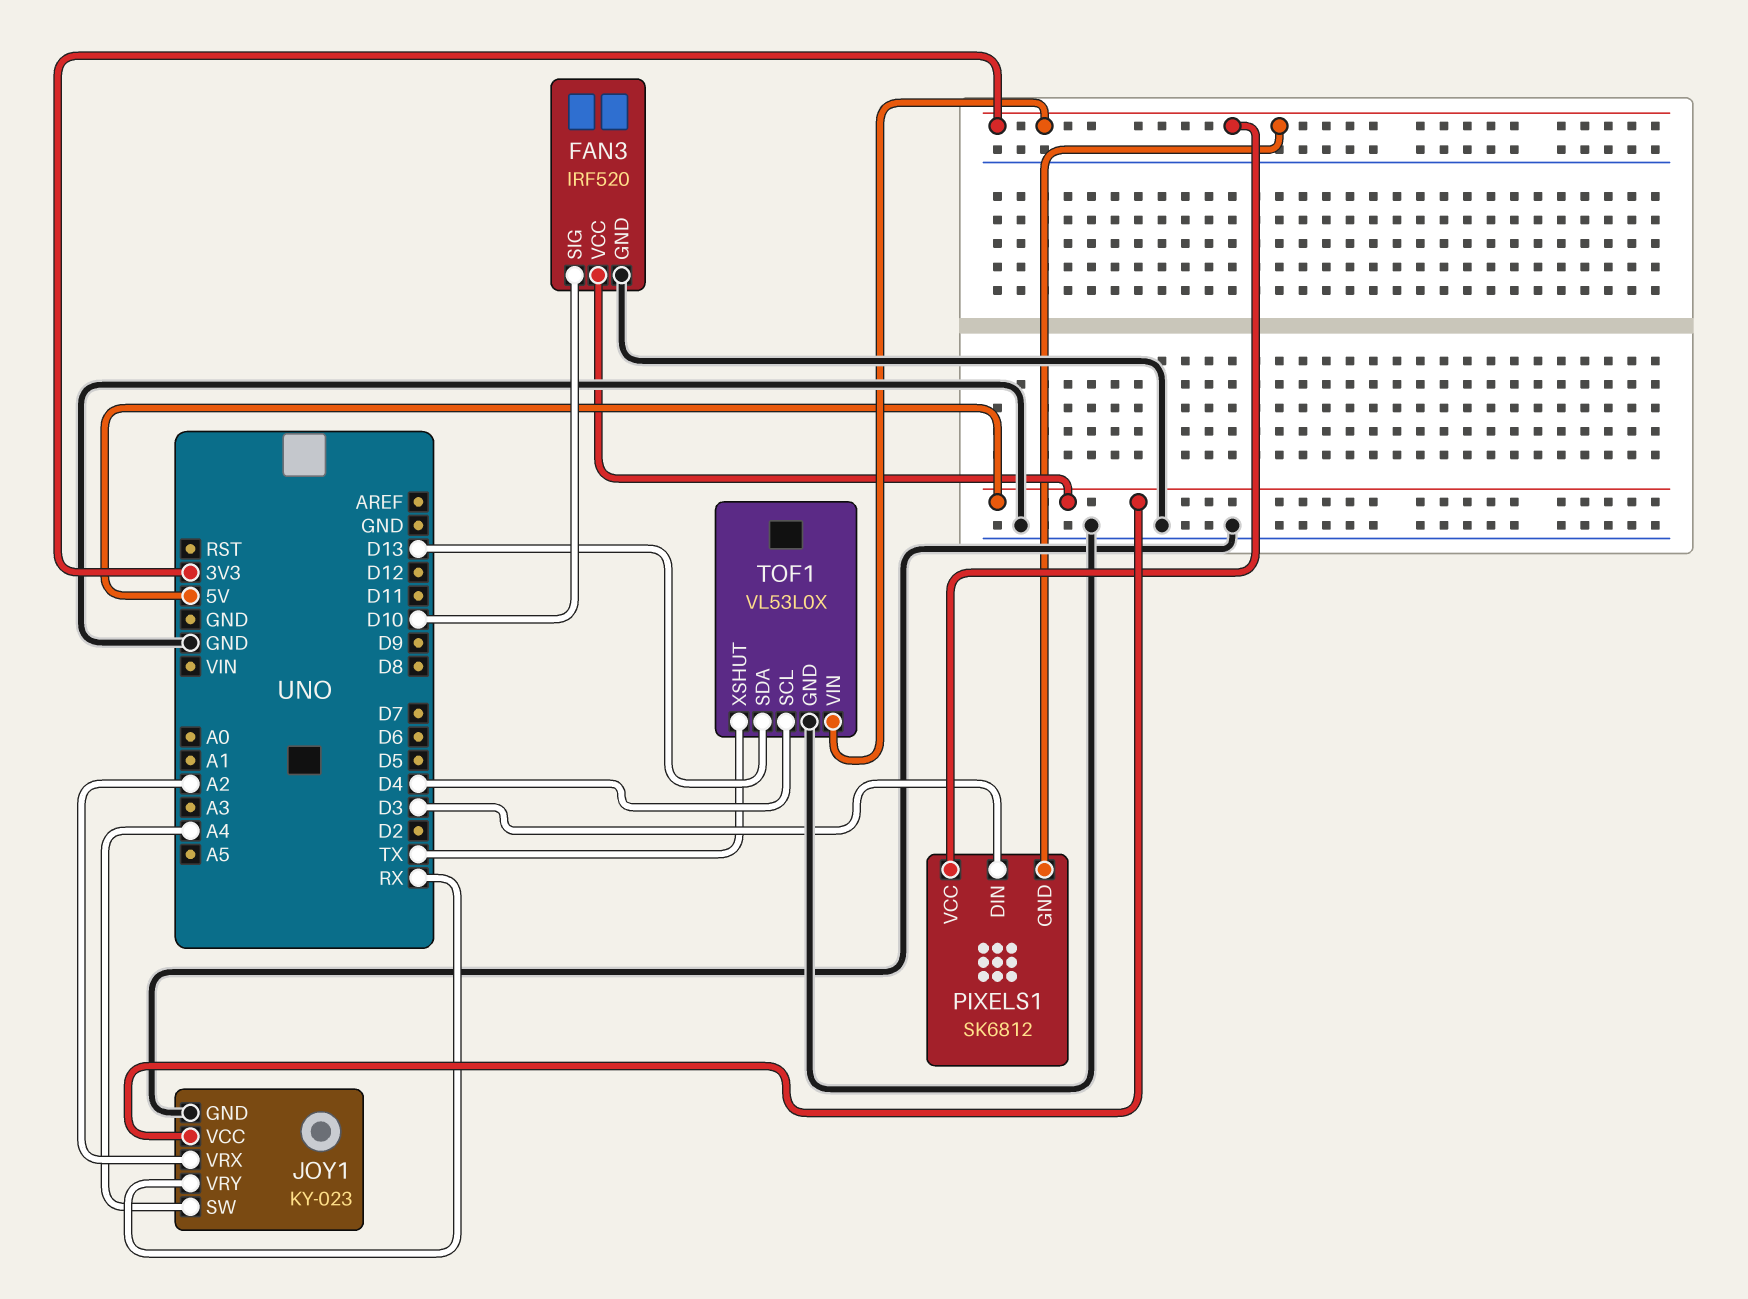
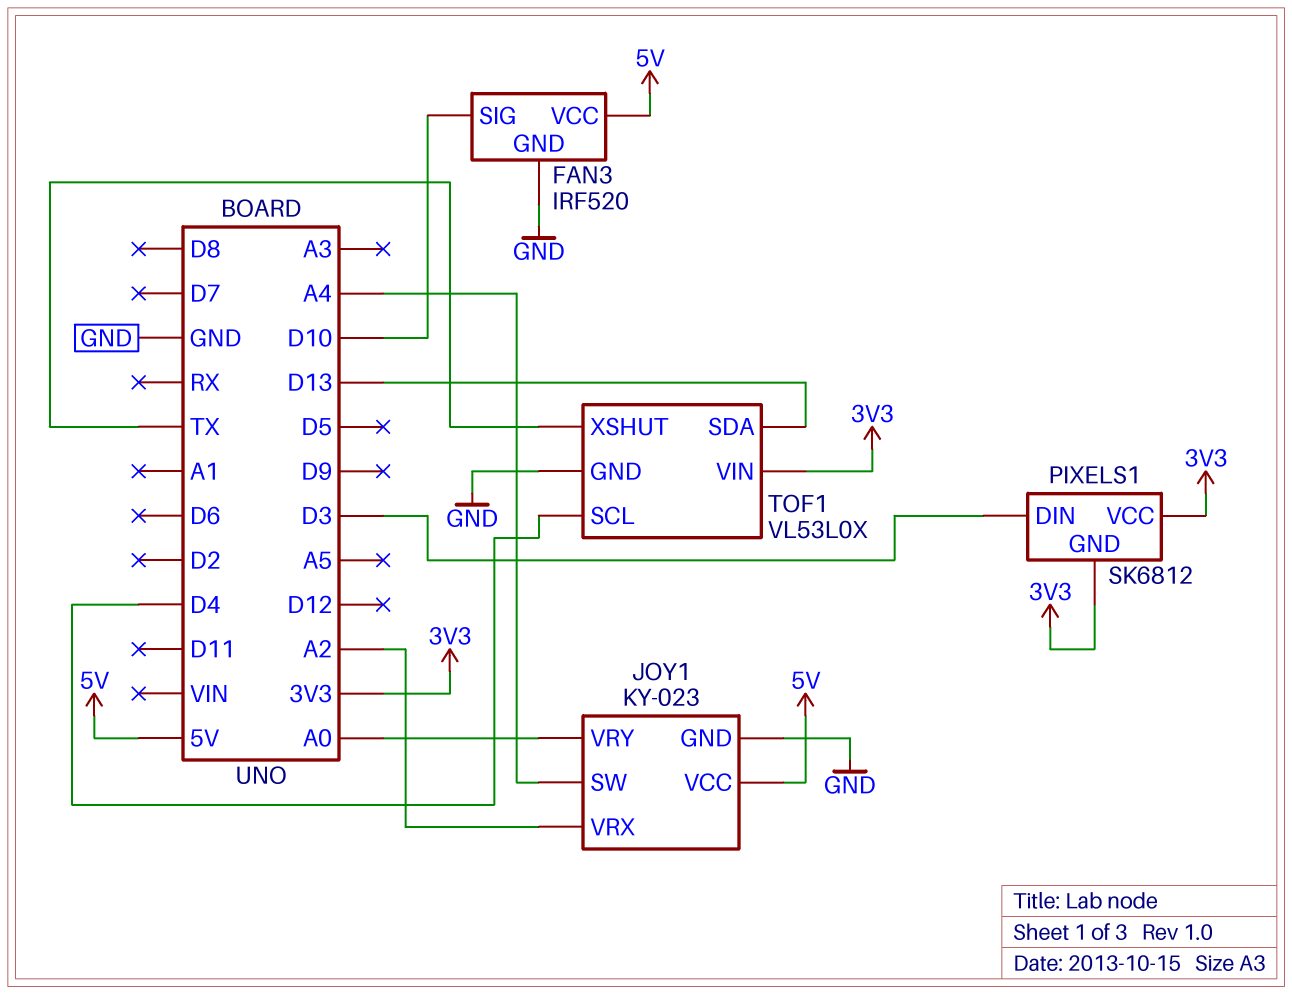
JOY1 pin VRY: RX -> A0

